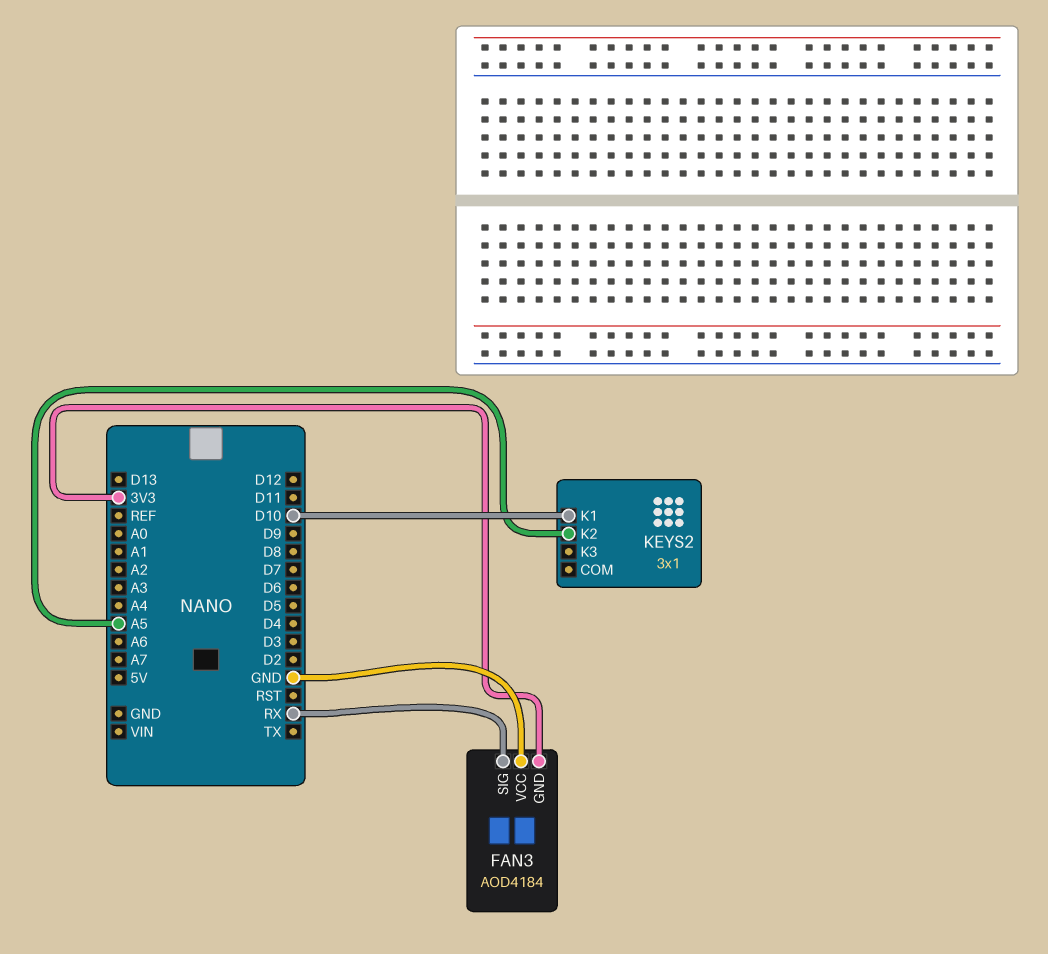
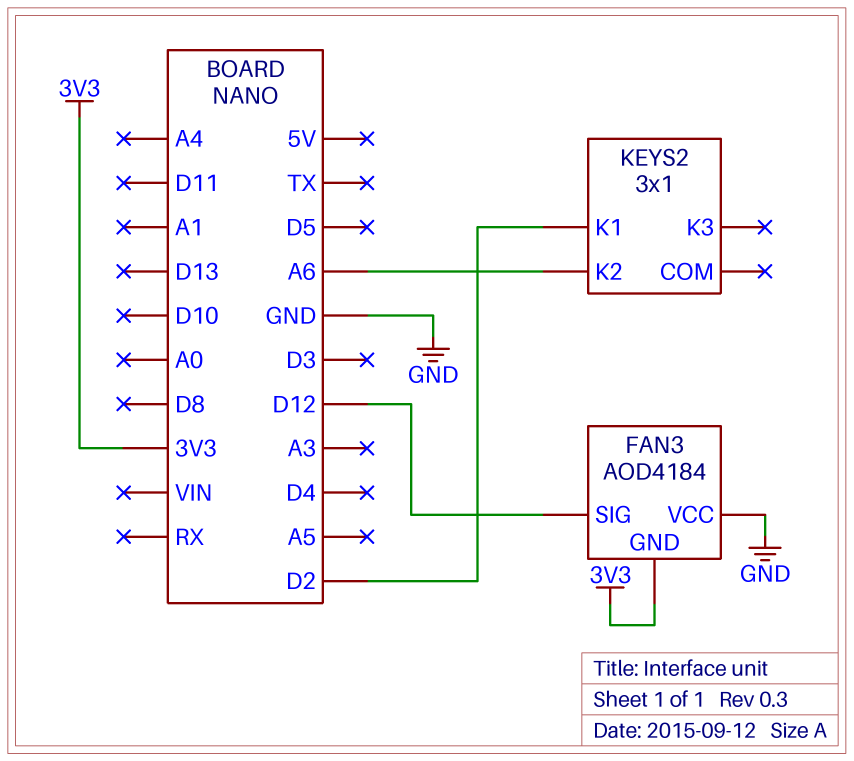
FAN3 pin SIG: RX -> D12
KEYS2 pin K1: D10 -> D2
KEYS2 pin K2: A5 -> A6

